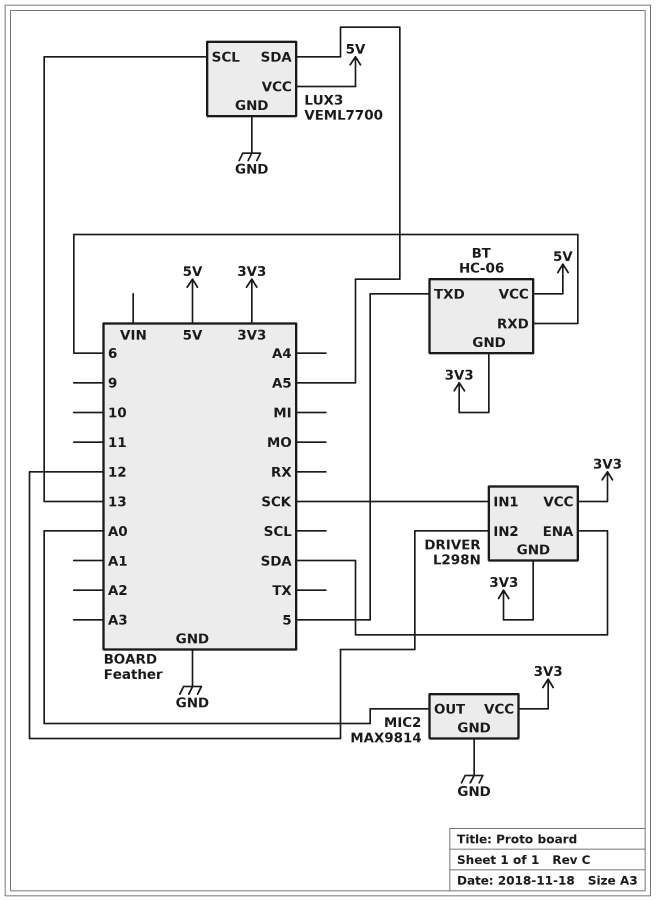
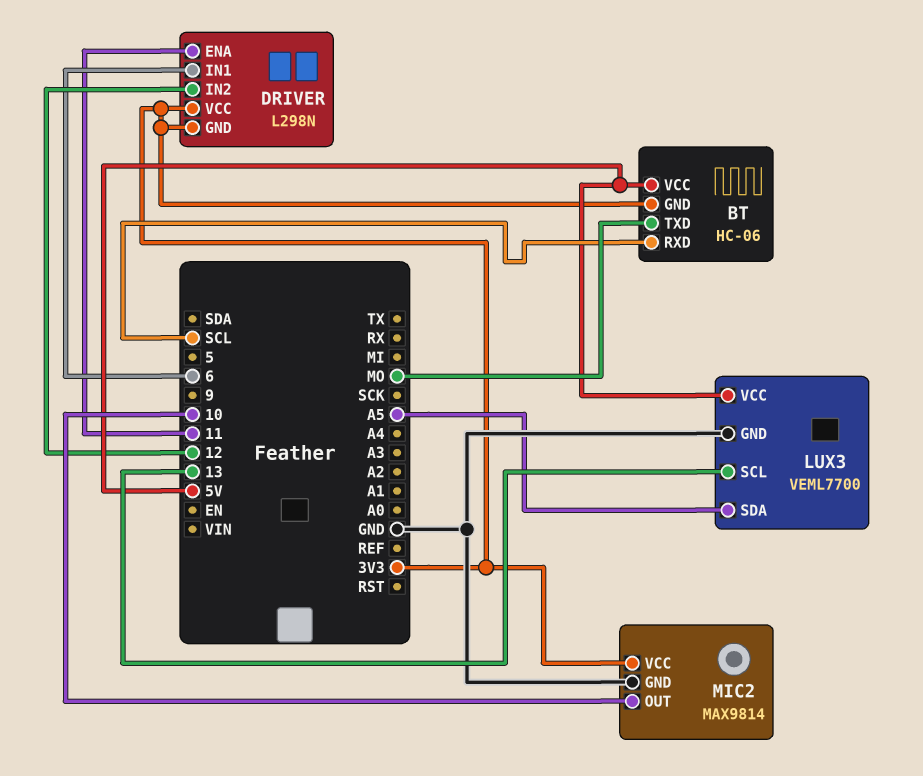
BT pin RXD: 6 -> SCL
BT pin TXD: 5 -> MO
DRIVER pin ENA: SDA -> 11
DRIVER pin IN1: SCK -> 6
MIC2 pin OUT: A0 -> 10

